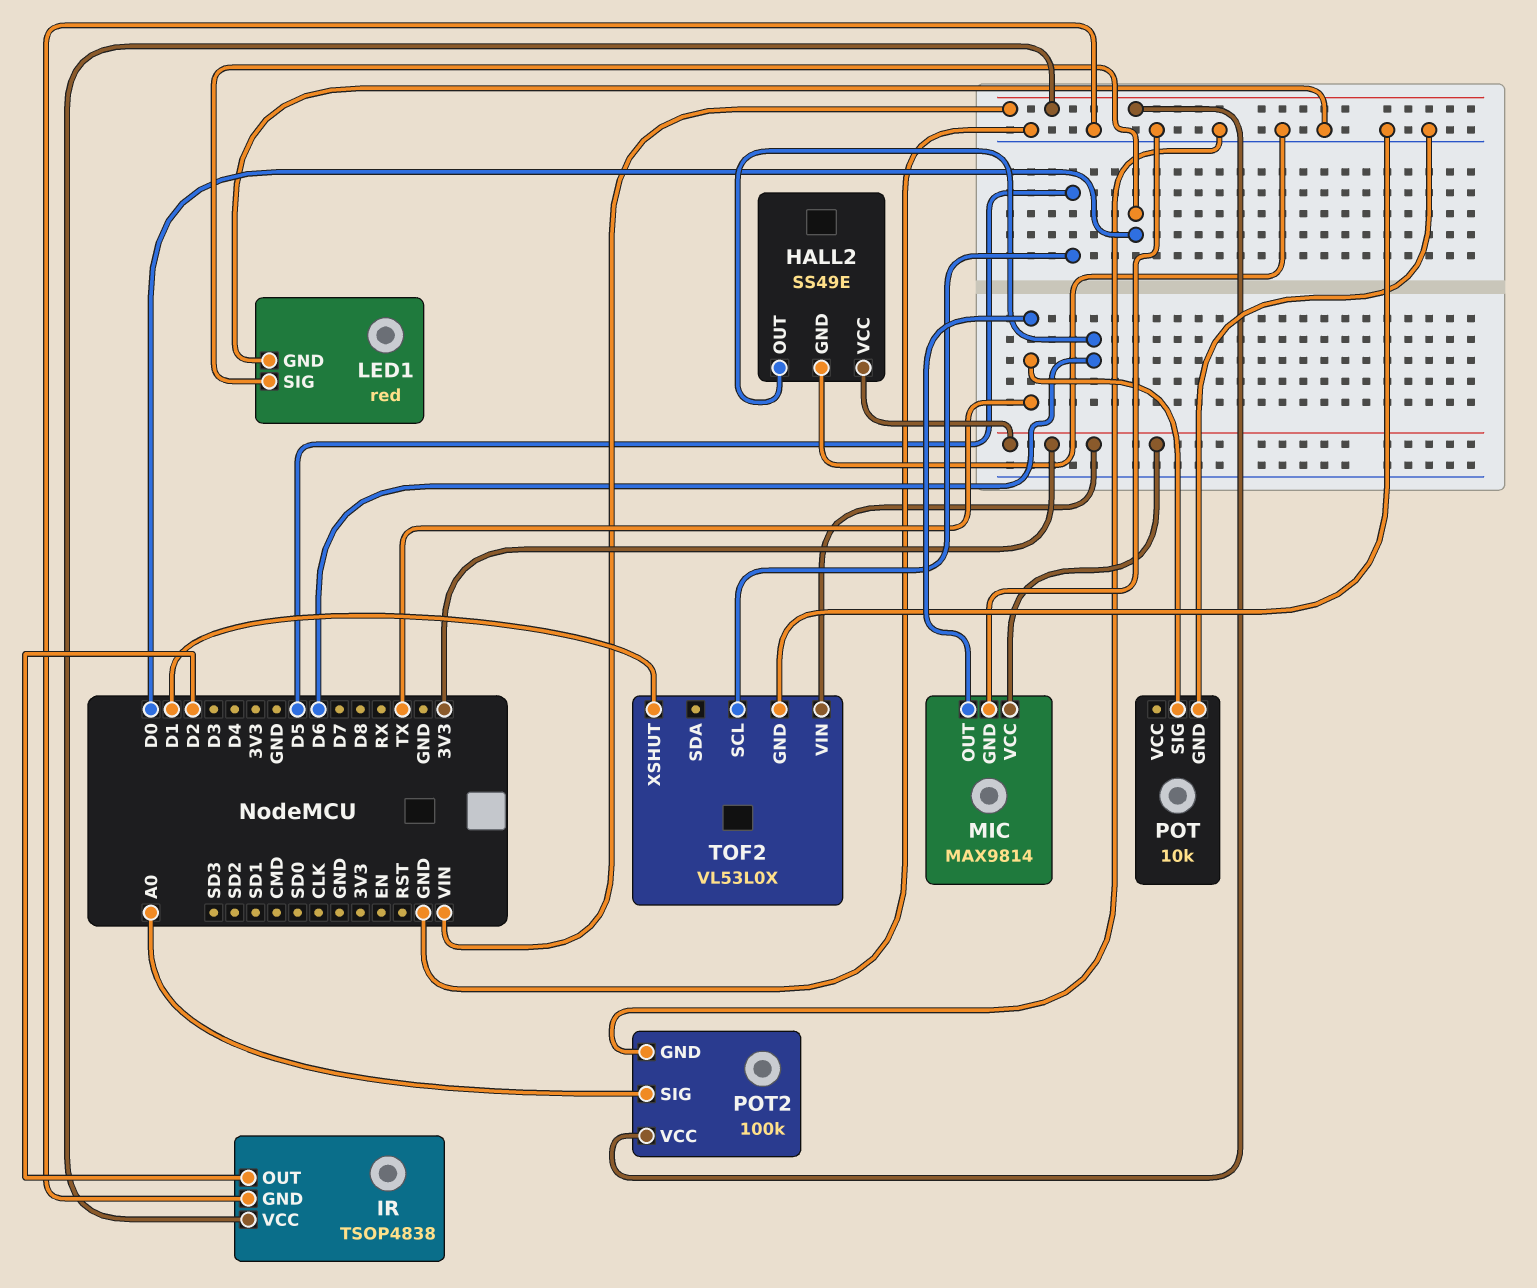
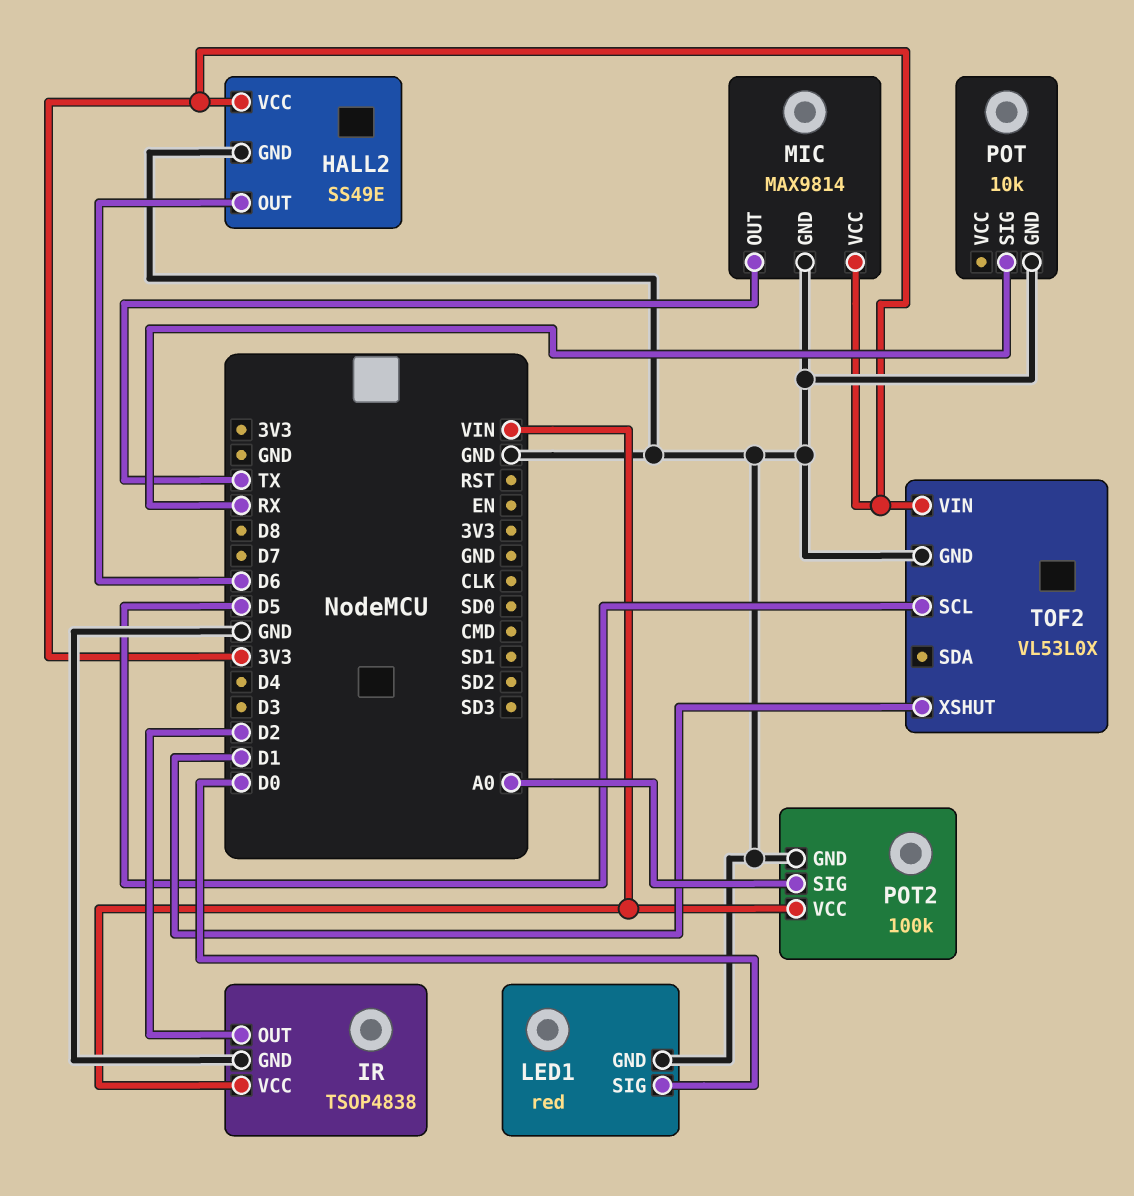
POT pin SIG: TX -> RX

